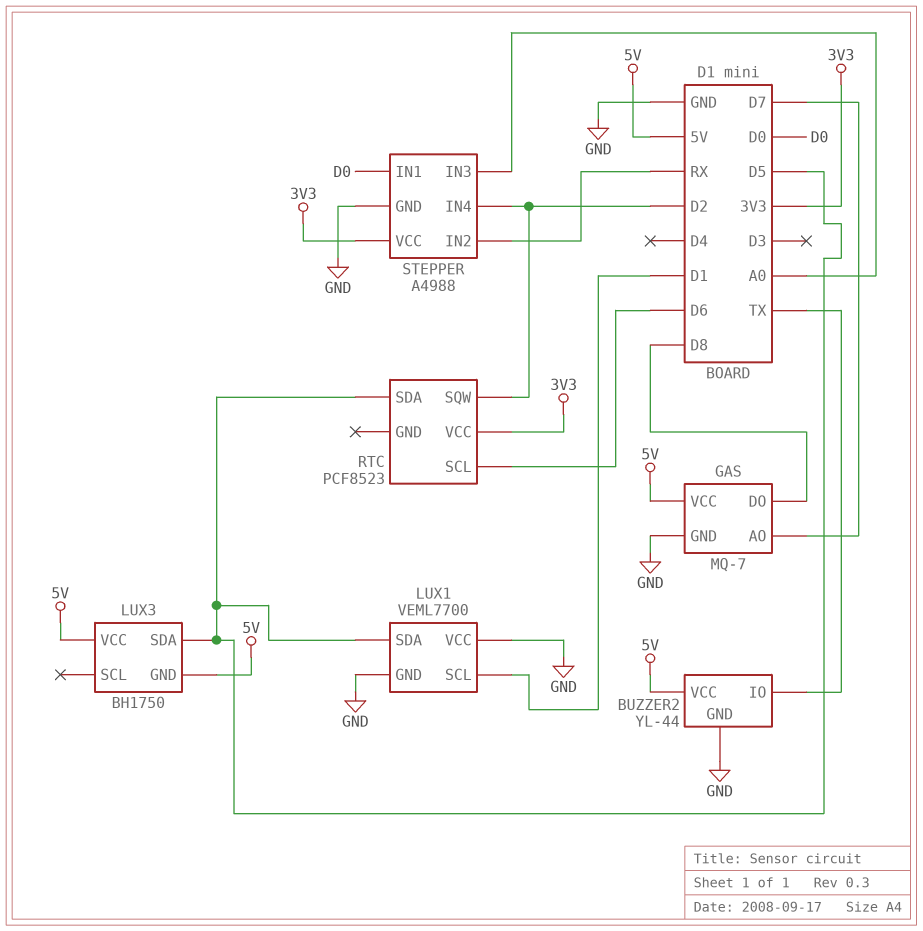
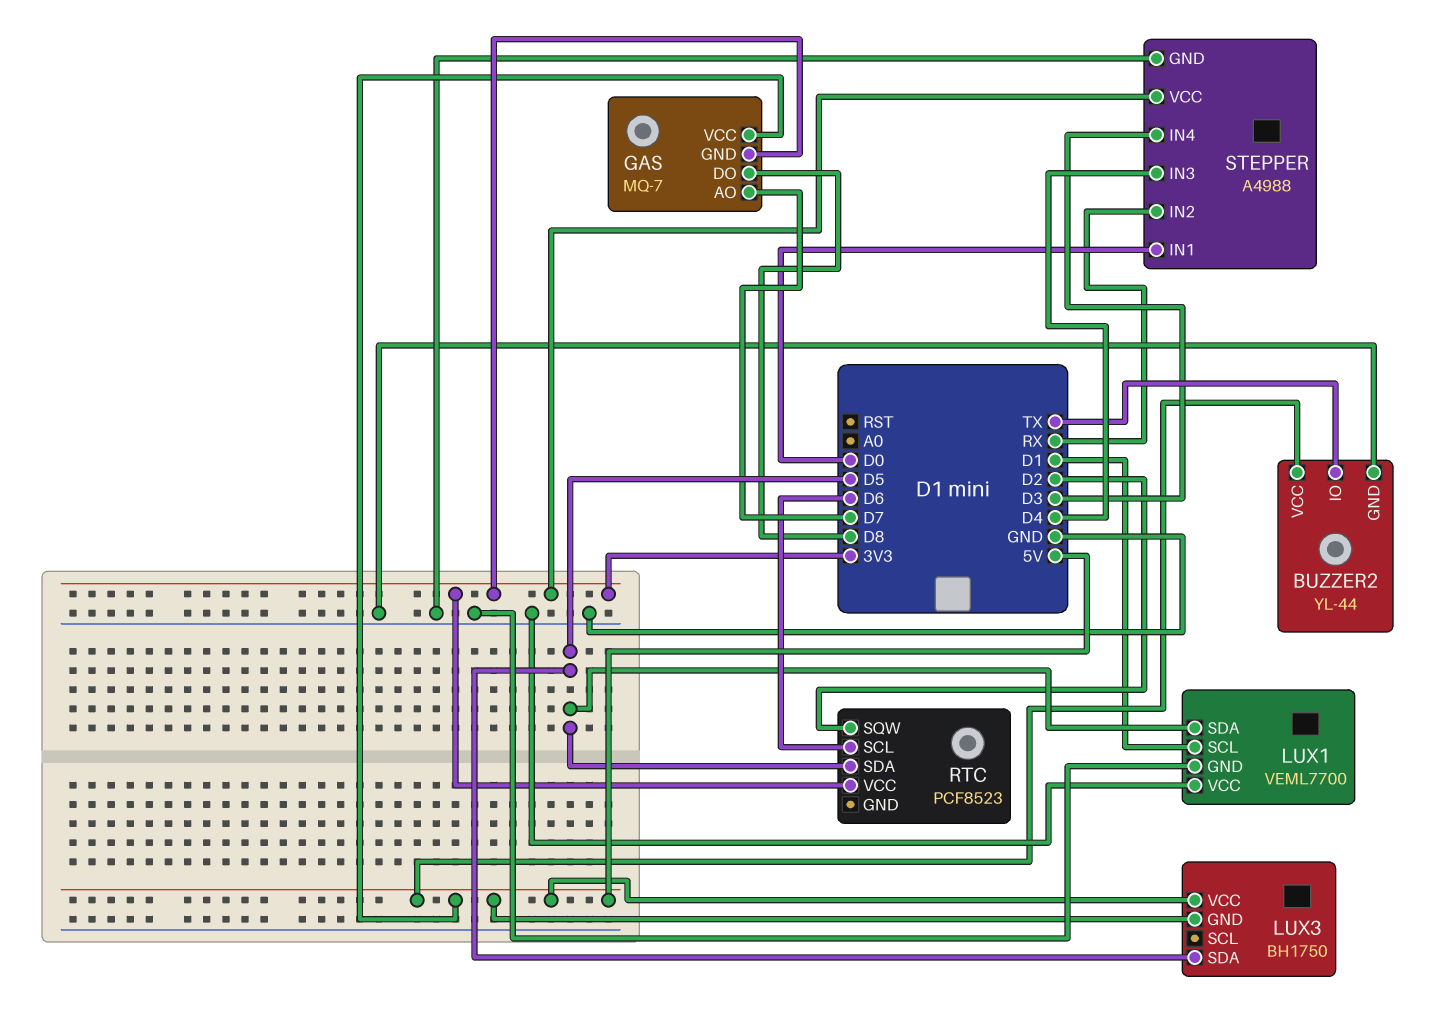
GAS pin GND: GND -> 3V3
STEPPER pin IN3: A0 -> D4
STEPPER pin IN4: D2 -> D3

